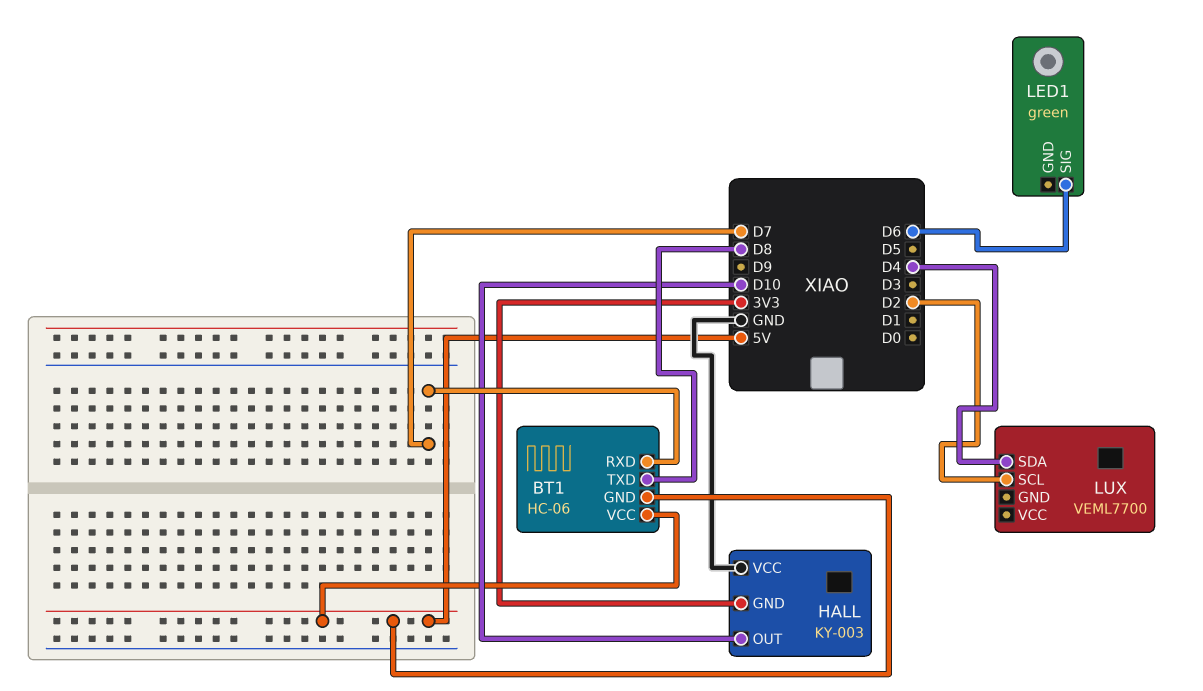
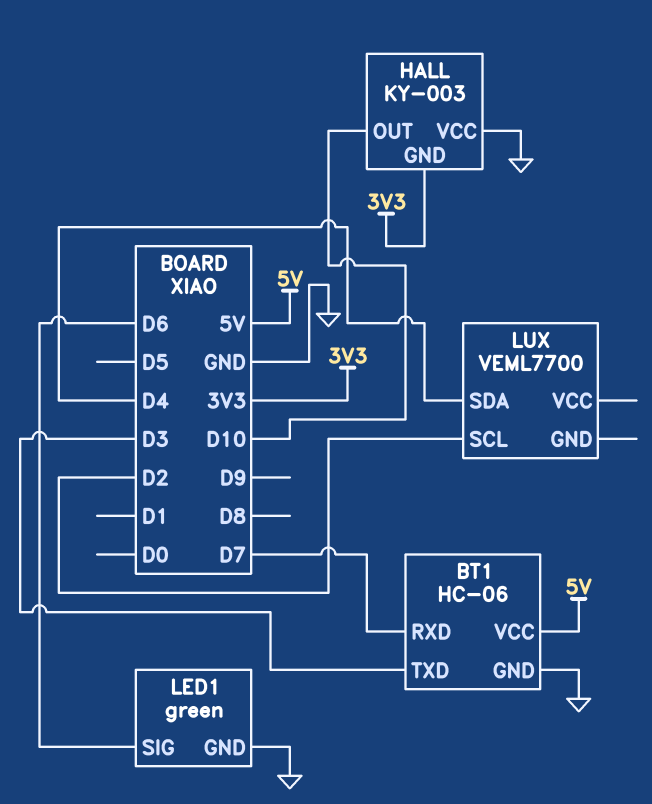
BT1 pin GND: 5V -> GND
BT1 pin TXD: D8 -> D3
LED1 pin GND: none -> GND

